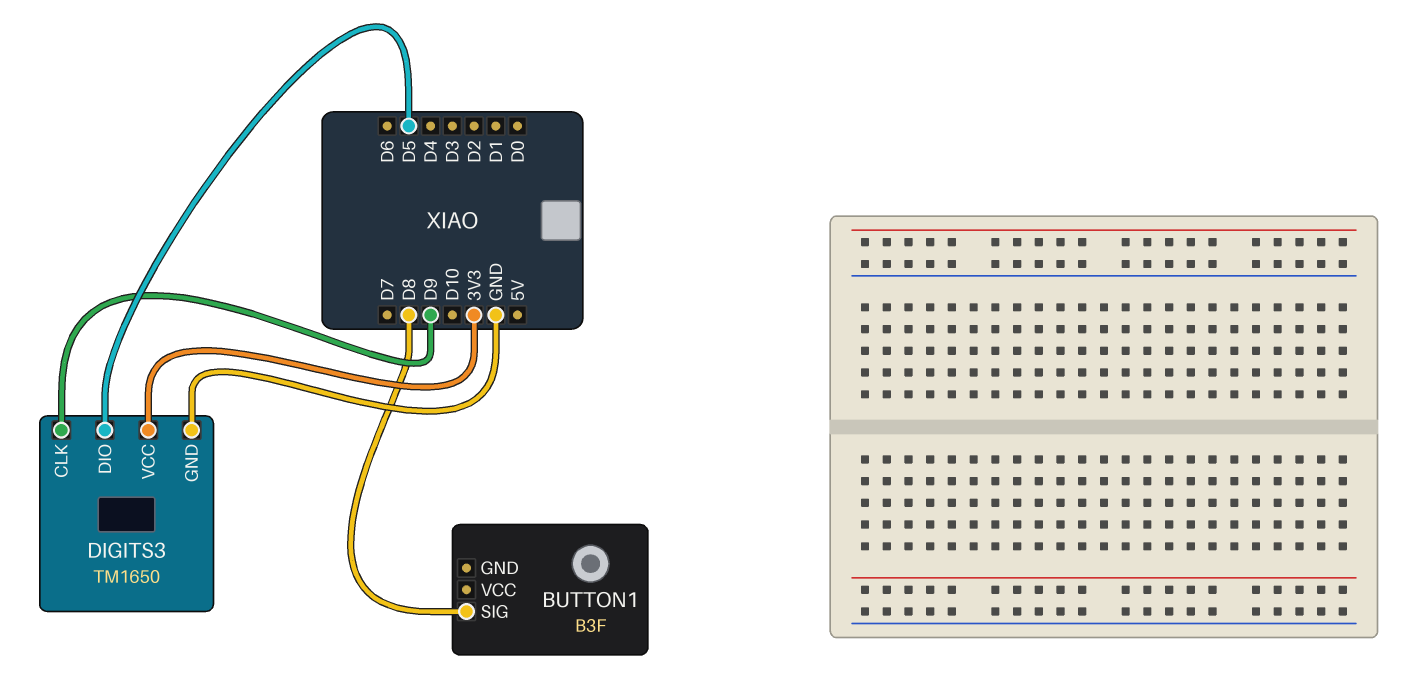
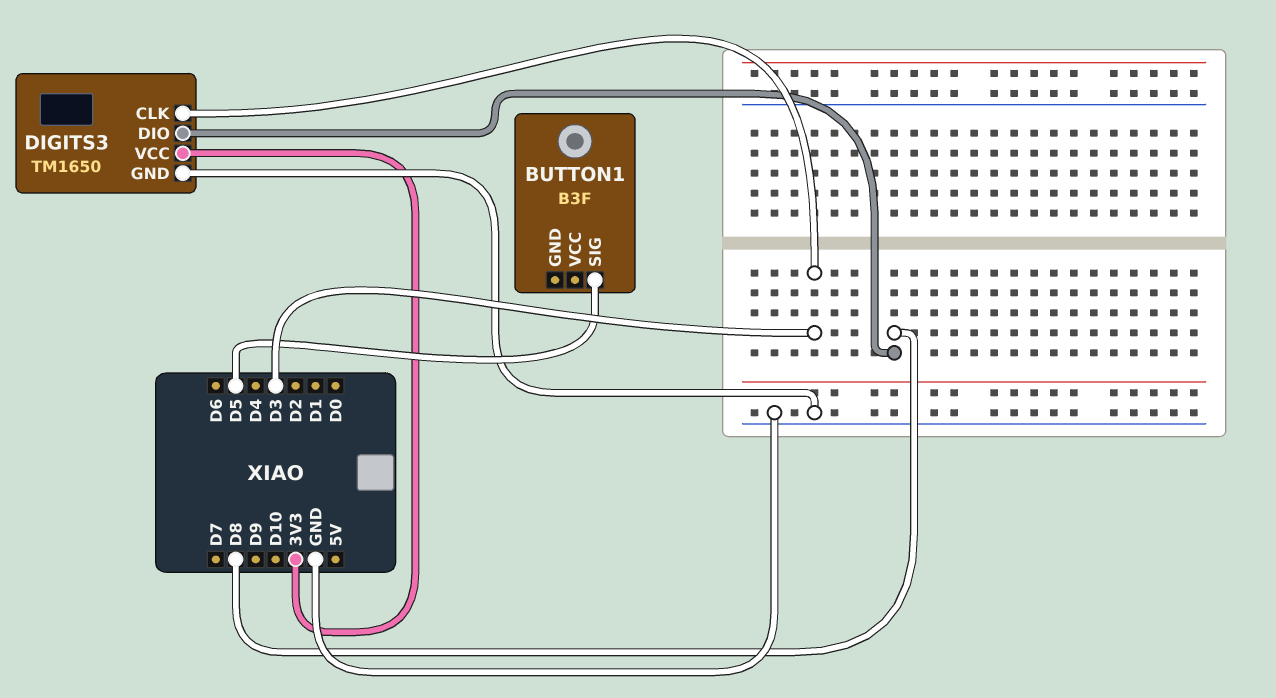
BUTTON1 pin SIG: D8 -> D5
DIGITS3 pin CLK: D9 -> D3
DIGITS3 pin DIO: D5 -> D8

